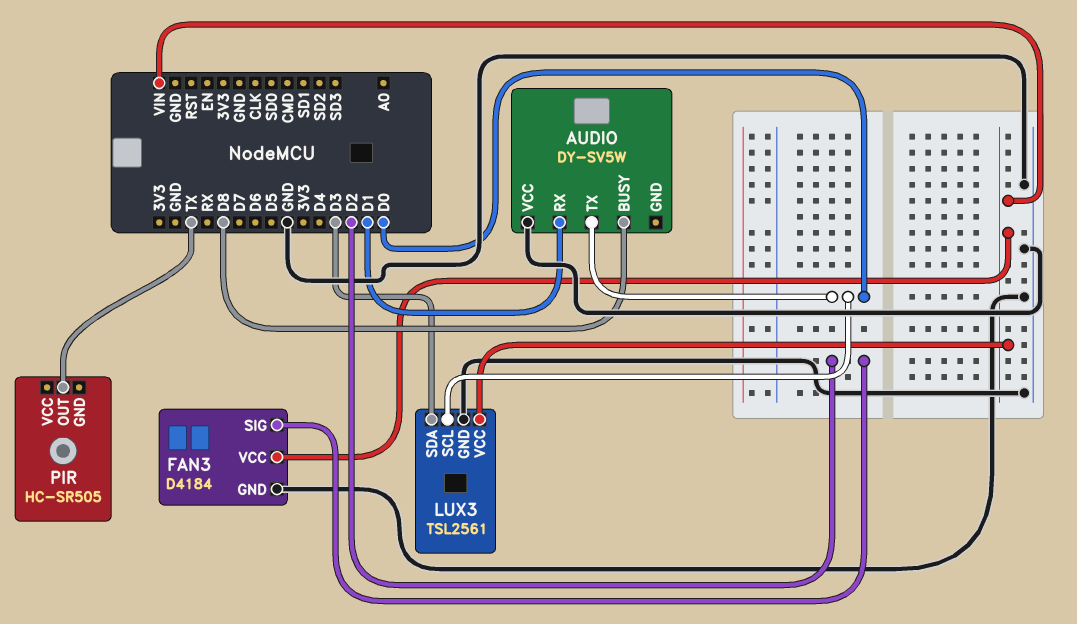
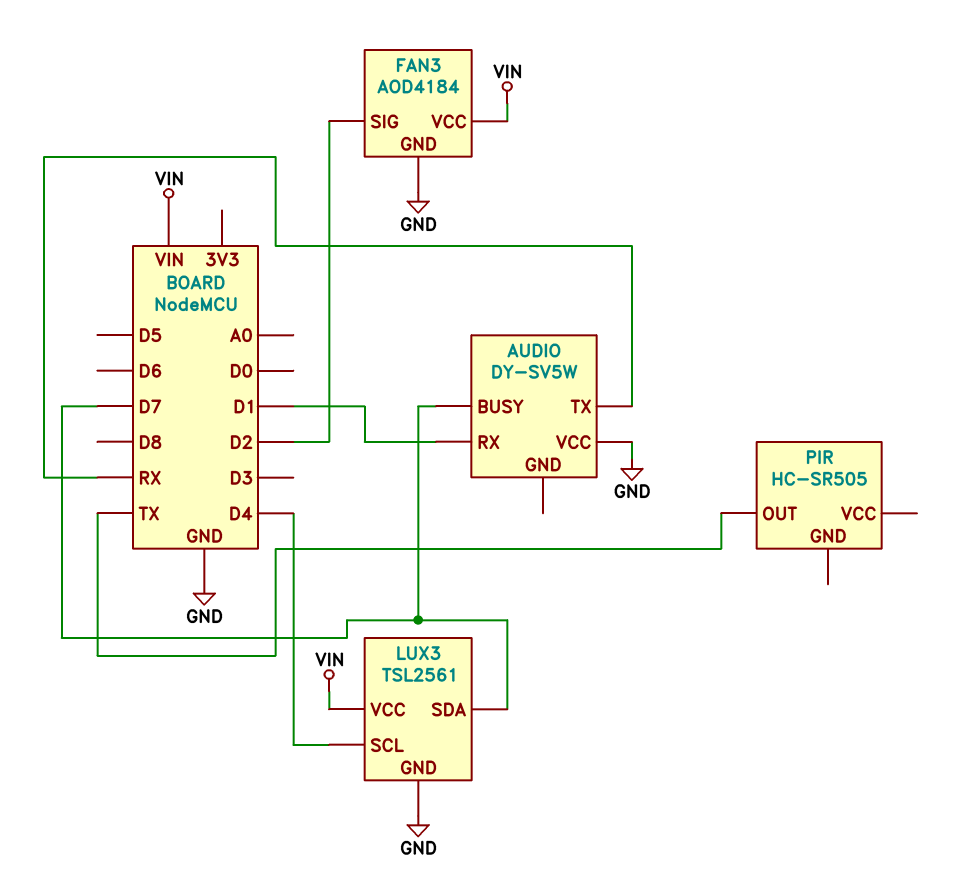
AUDIO pin BUSY: D8 -> D7
AUDIO pin TX: D0 -> RX
FAN3: D4184 -> AOD4184
LUX3 pin SCL: D0 -> D4
LUX3 pin SDA: D3 -> D7

